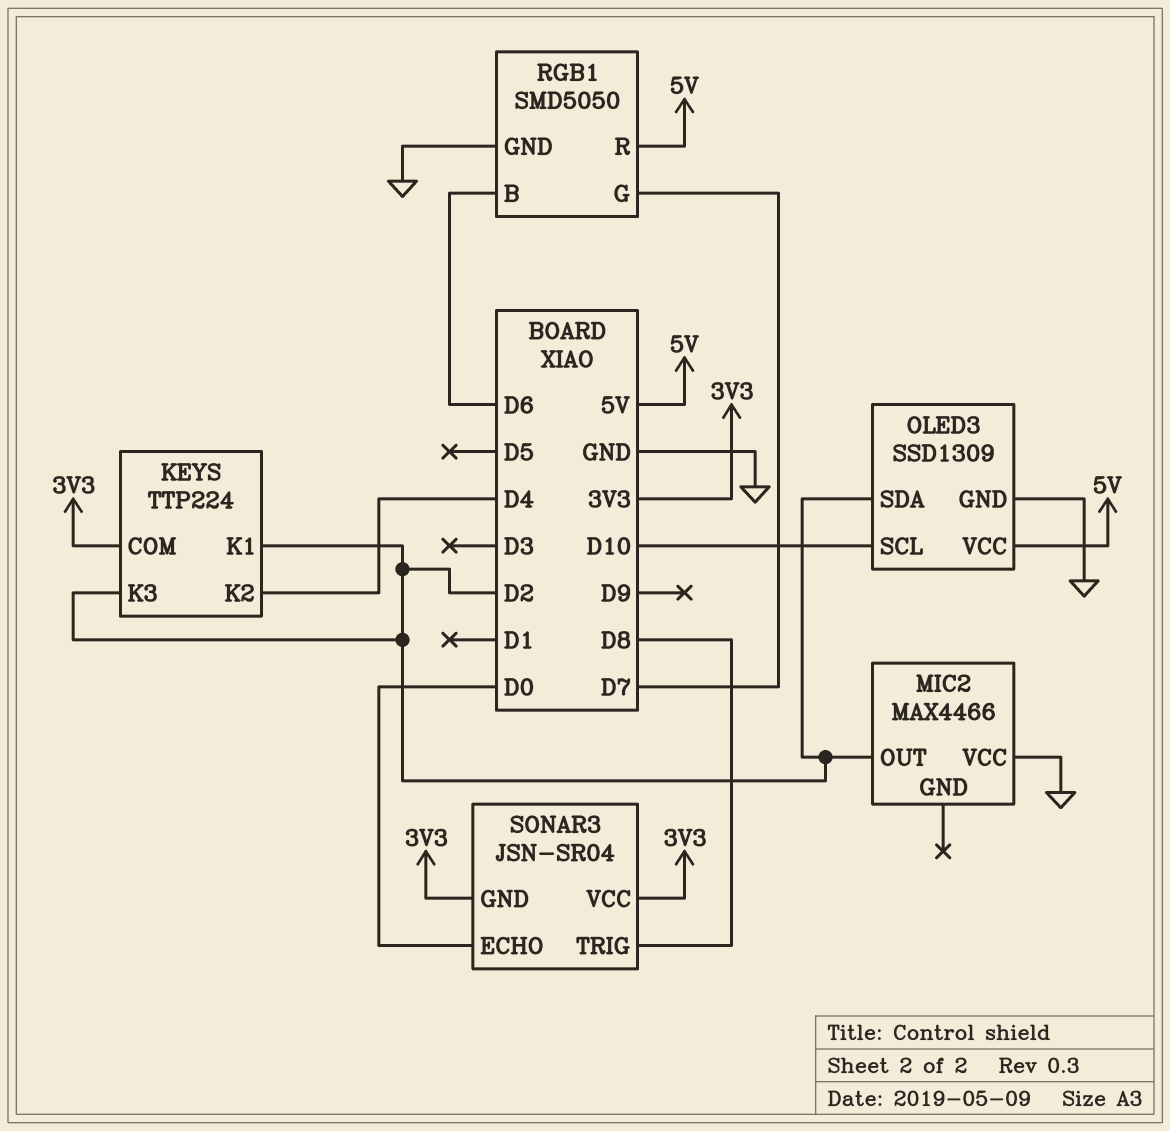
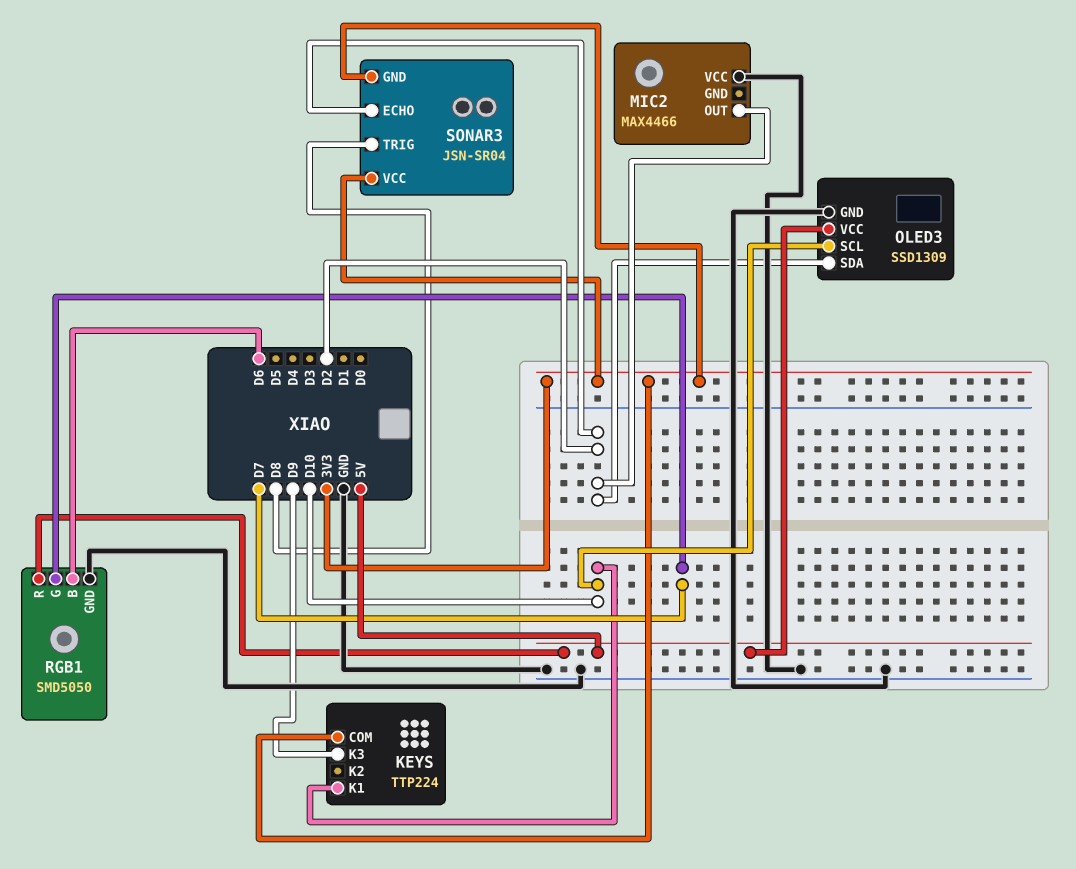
KEYS pin K1: D2 -> D10
KEYS pin K2: D4 -> none
KEYS pin K3: D2 -> D9
SONAR3 pin ECHO: D0 -> D2

